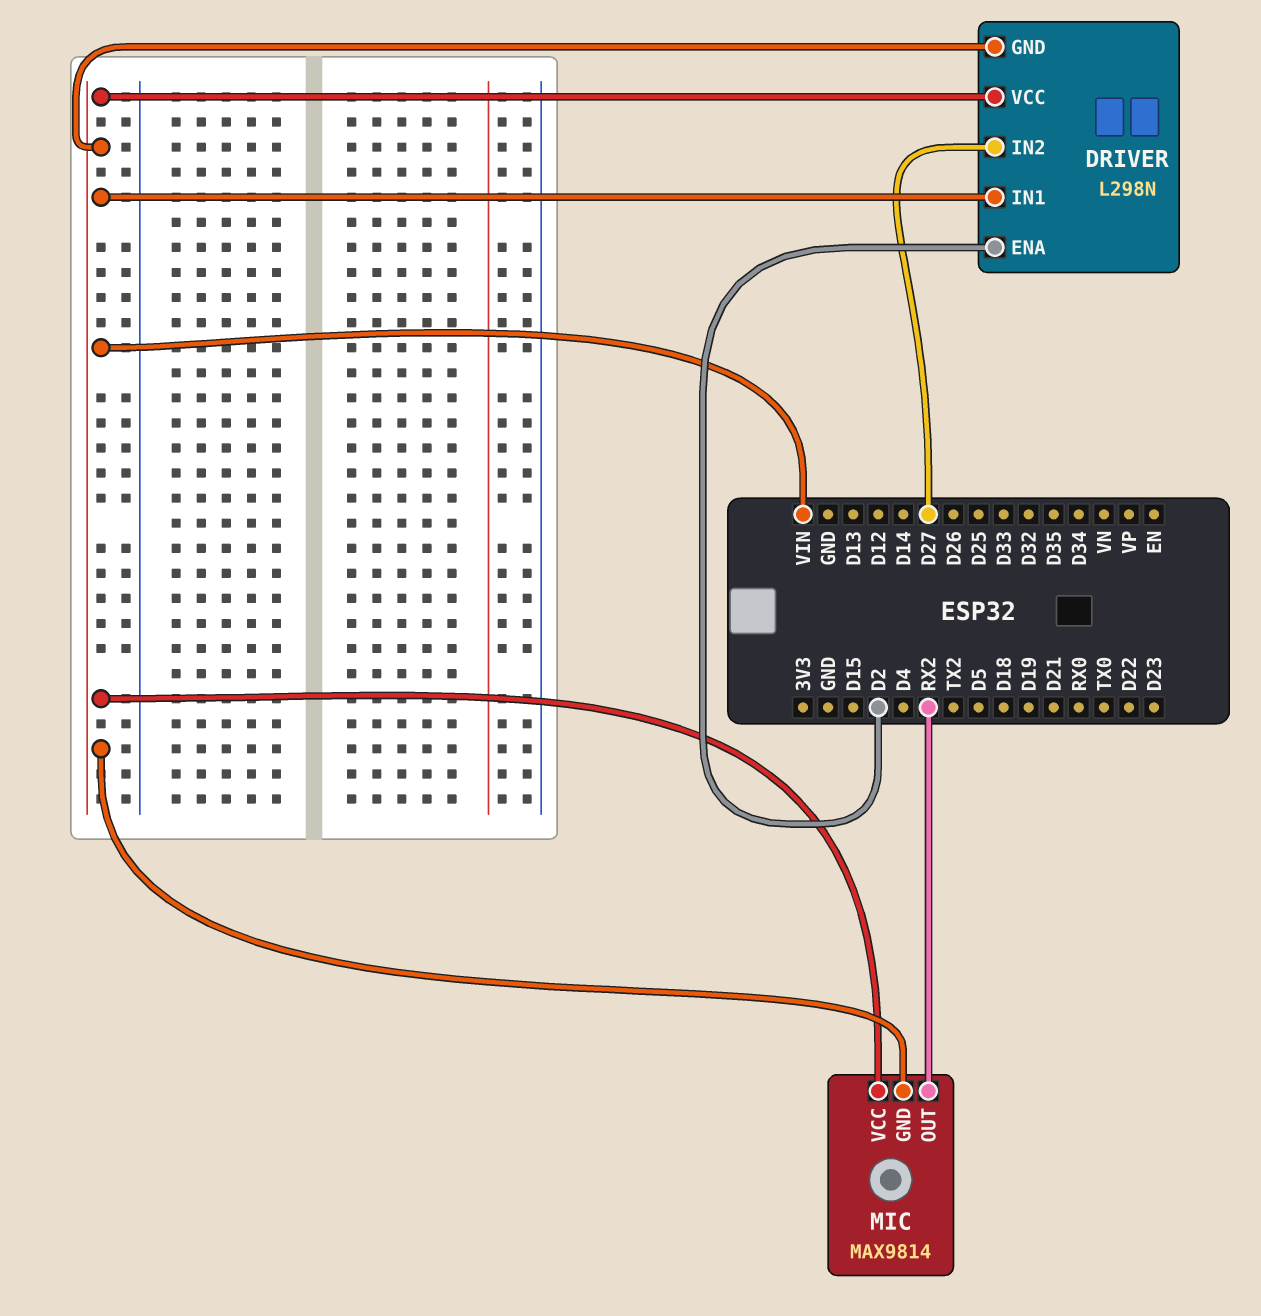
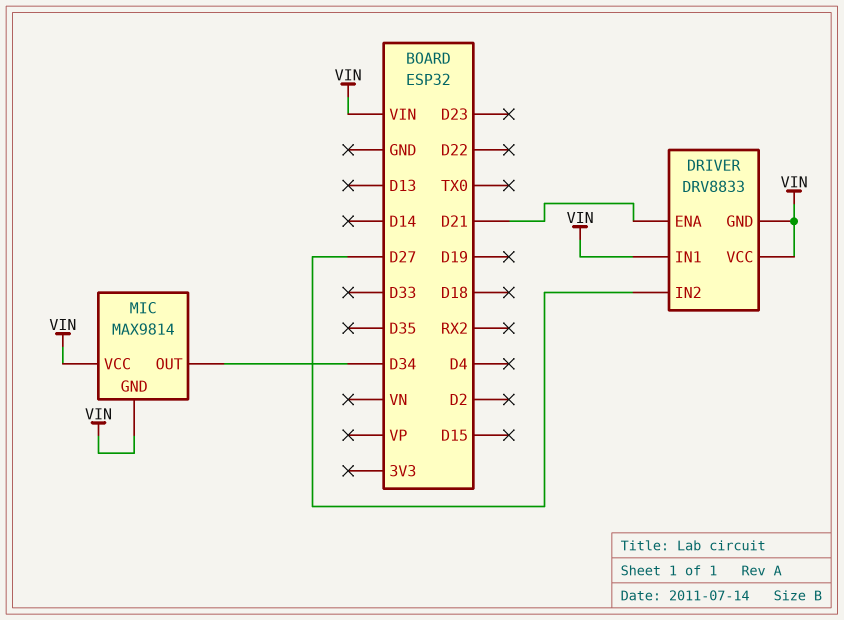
DRIVER: L298N -> DRV8833
DRIVER pin ENA: D2 -> D21
MIC pin OUT: RX2 -> D34

